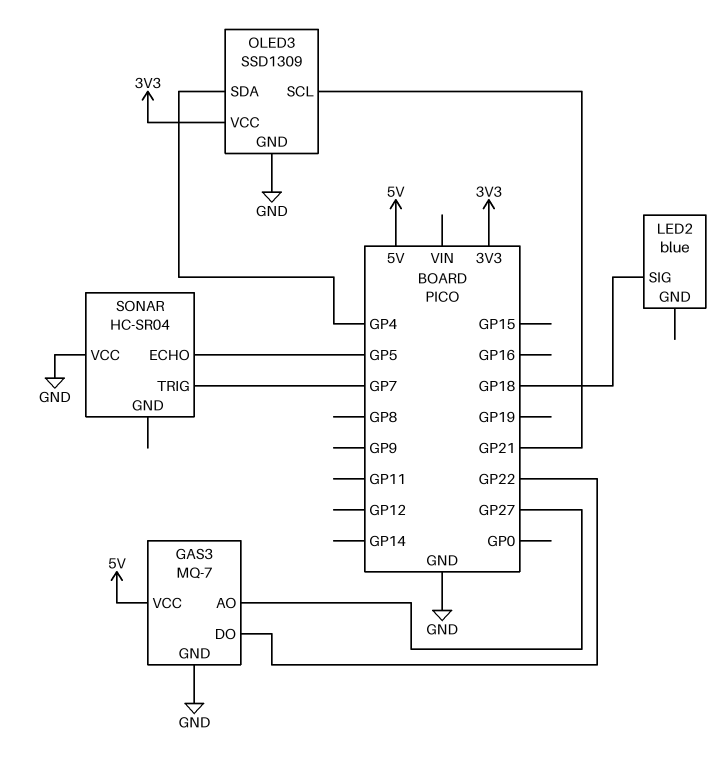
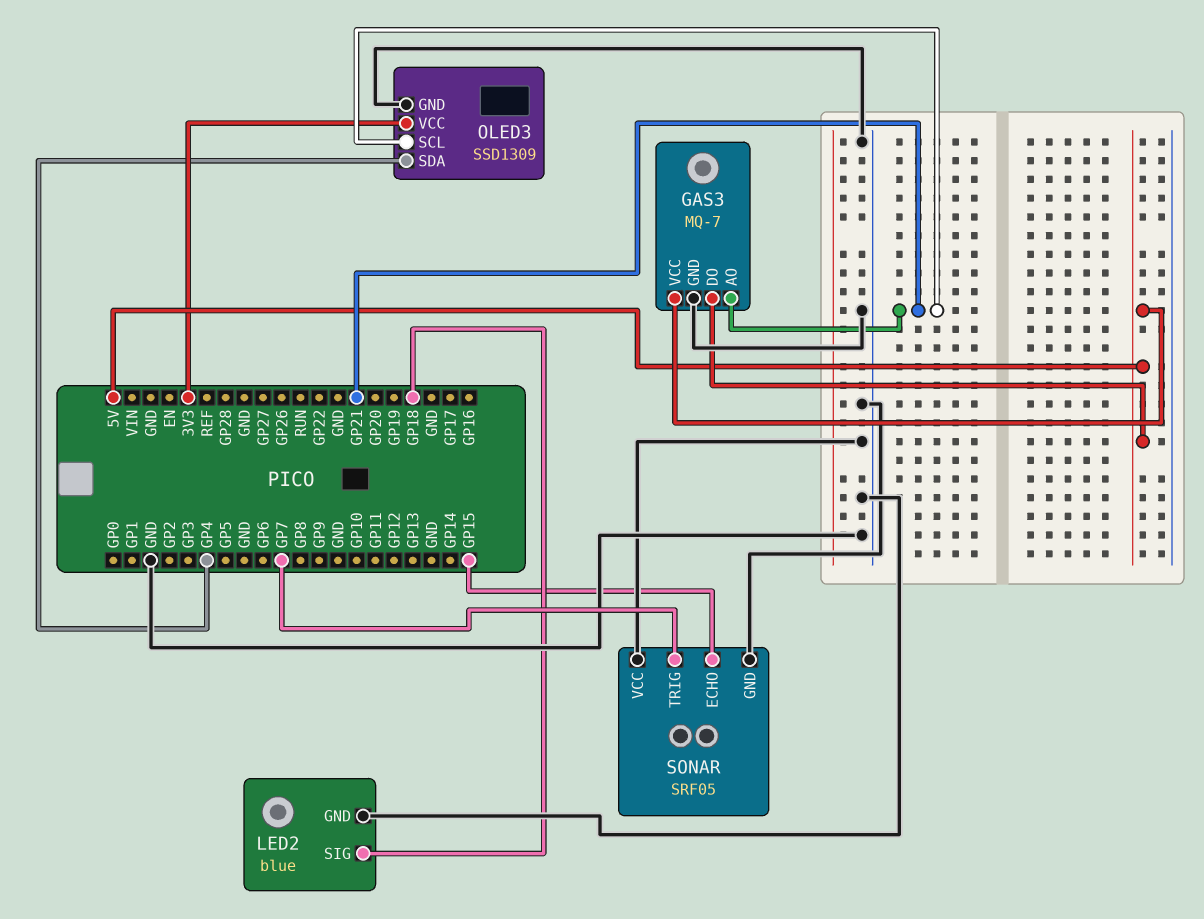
GAS3 pin AO: GP27 -> GP21
GAS3 pin DO: GP22 -> 5V
LED2 pin GND: none -> GND
SONAR: HC-SR04 -> SRF05
SONAR pin ECHO: GP5 -> GP15
SONAR pin GND: none -> GND

